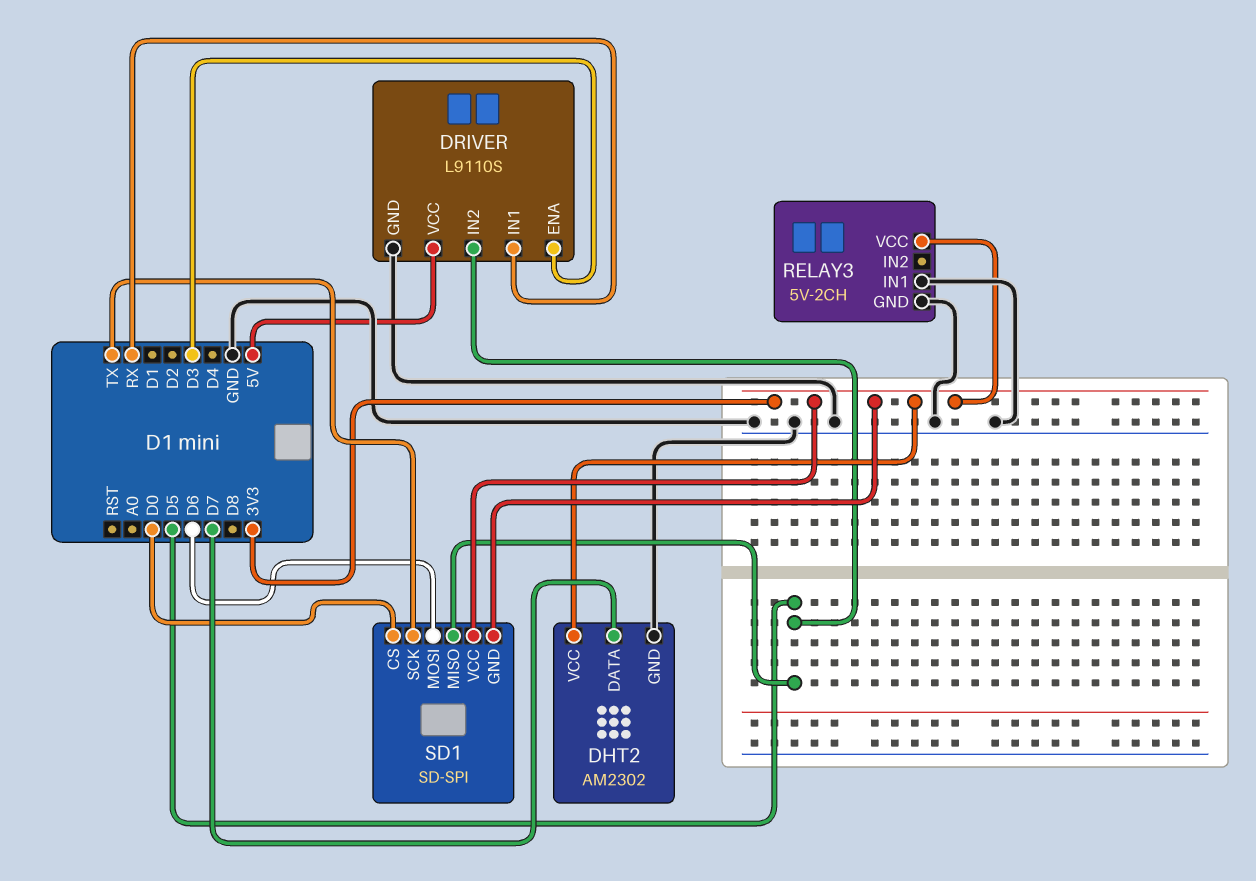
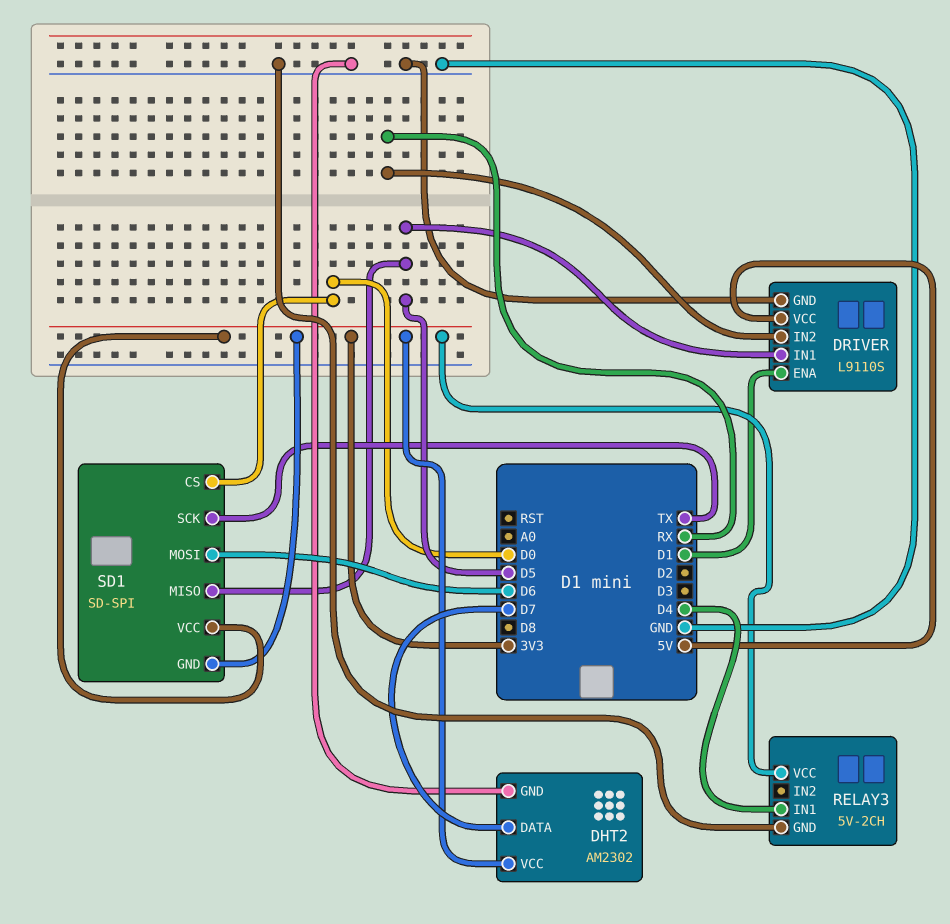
DRIVER pin ENA: D3 -> D1
DRIVER pin IN1: RX -> D5
DRIVER pin IN2: D5 -> RX
RELAY3 pin IN1: GND -> D4

